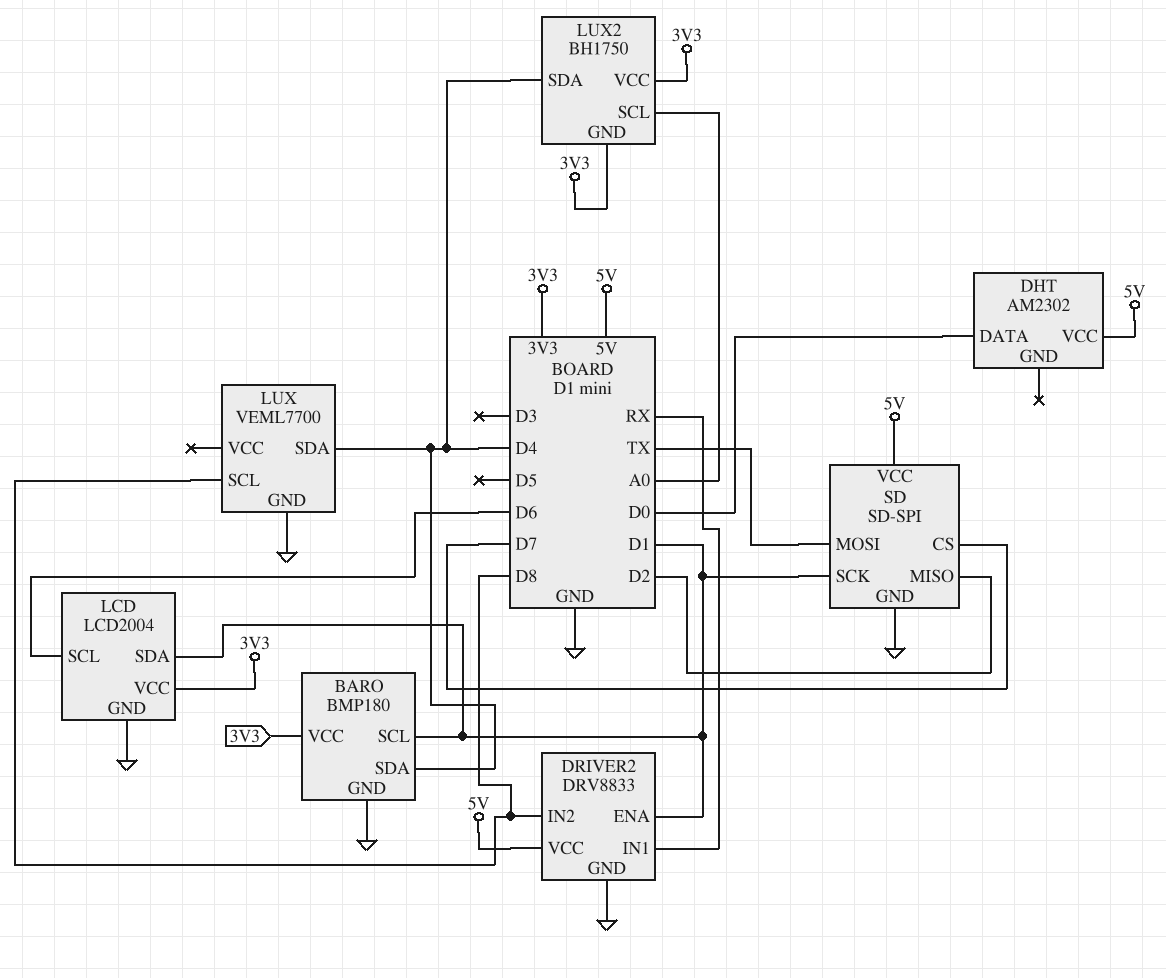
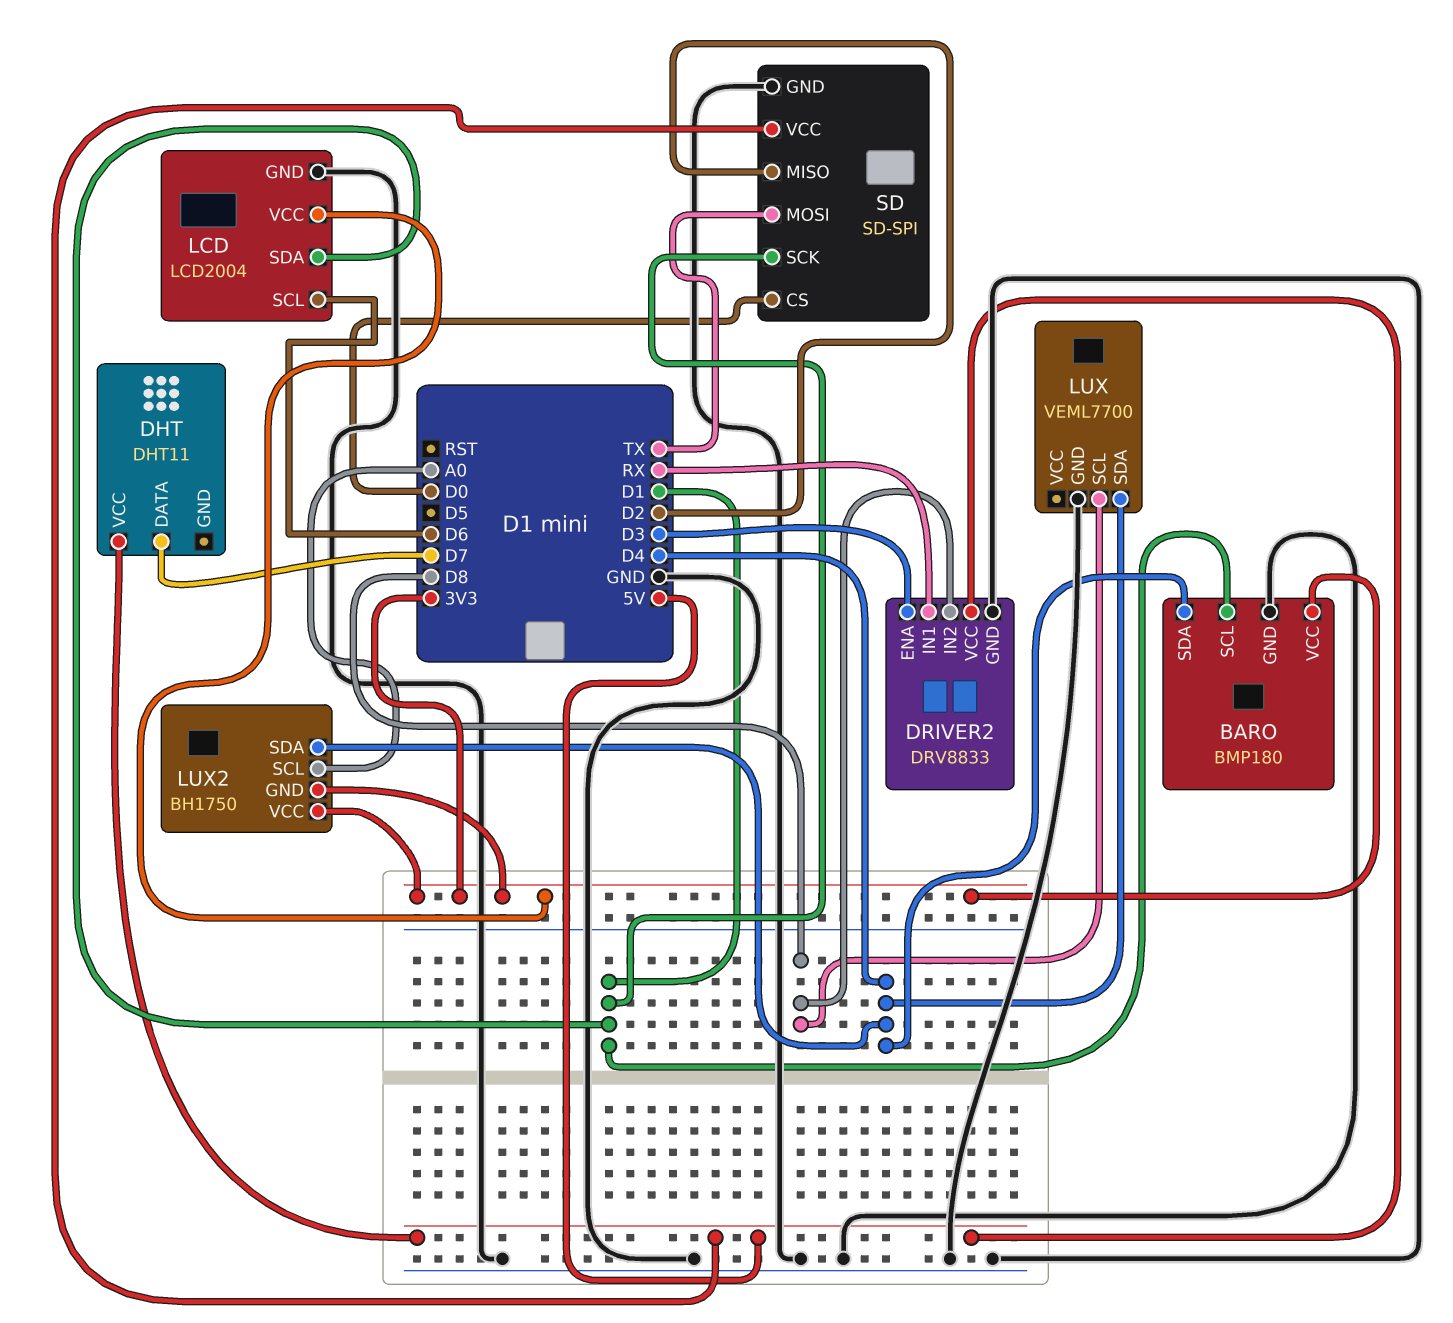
DHT: AM2302 -> DHT11
DHT pin DATA: D0 -> D7
DRIVER2 pin ENA: D1 -> D3
SD pin CS: D7 -> D0

